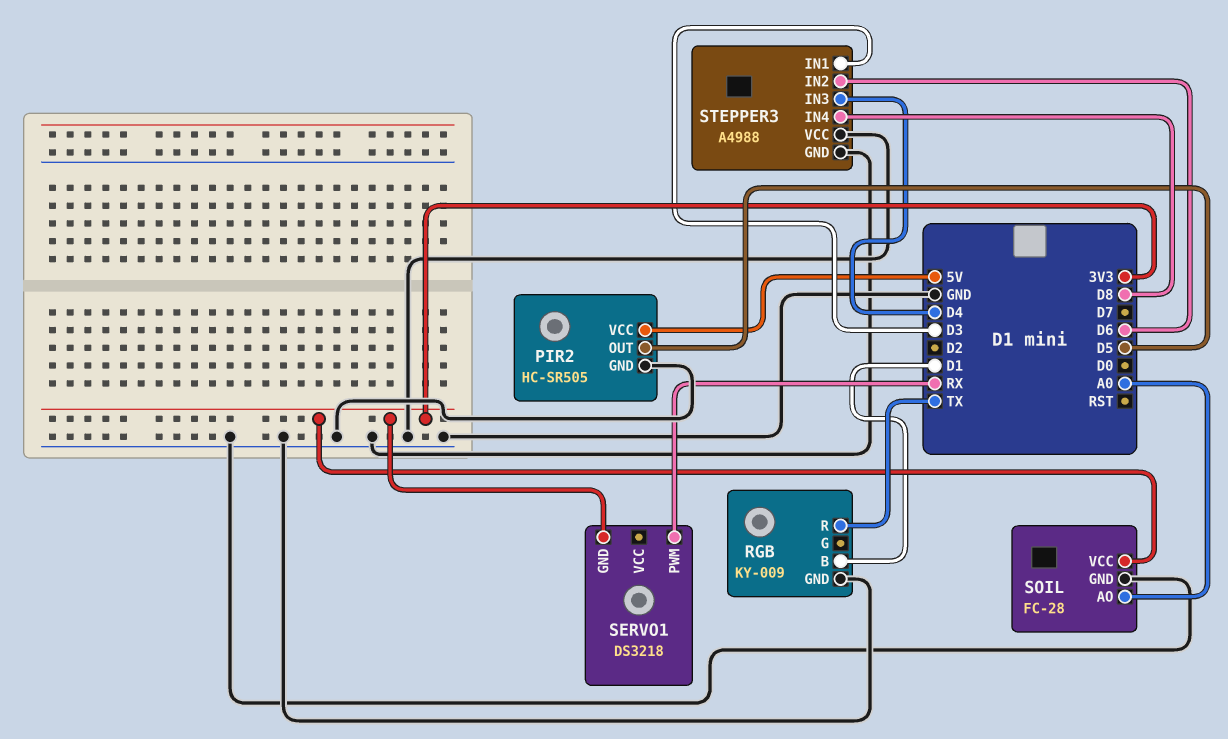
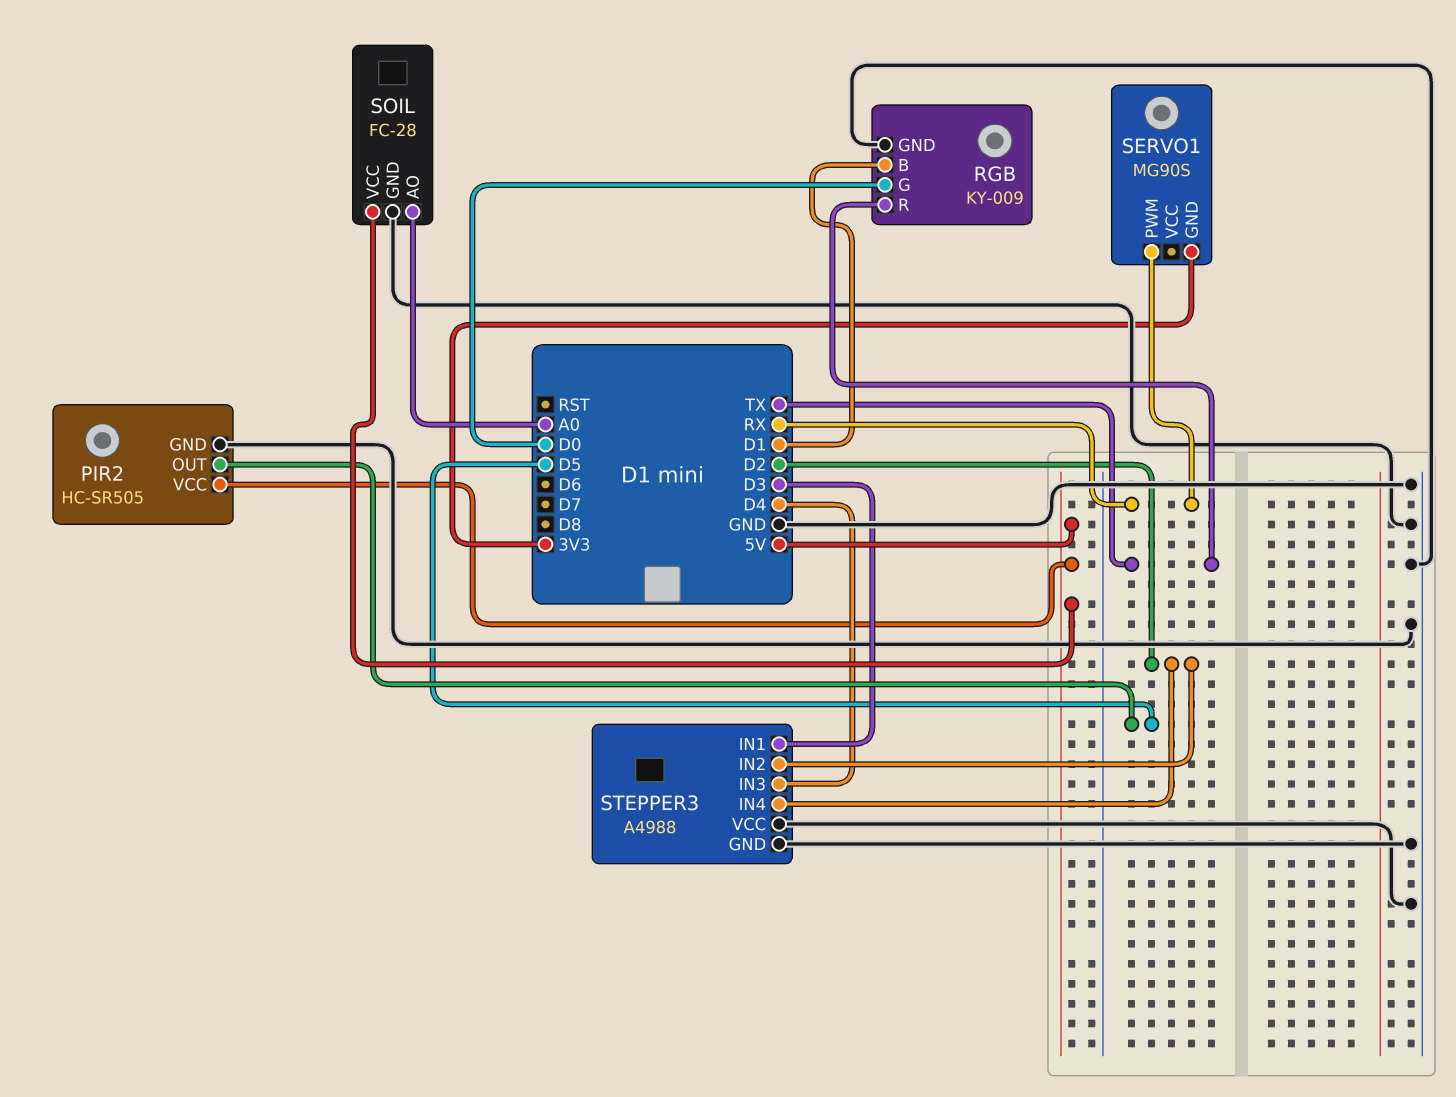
RGB pin G: none -> D0
SERVO1: DS3218 -> MG90S
SOIL pin VCC: 3V3 -> 5V
STEPPER3 pin IN2: D6 -> D2
STEPPER3 pin IN4: D8 -> D2

